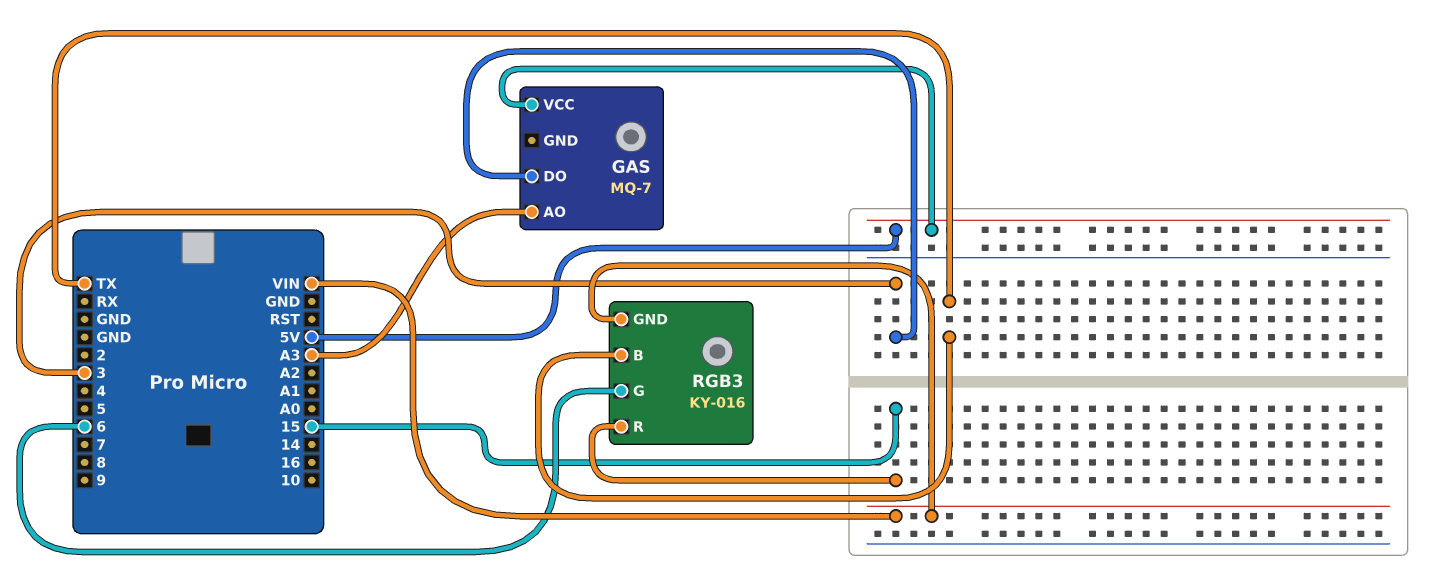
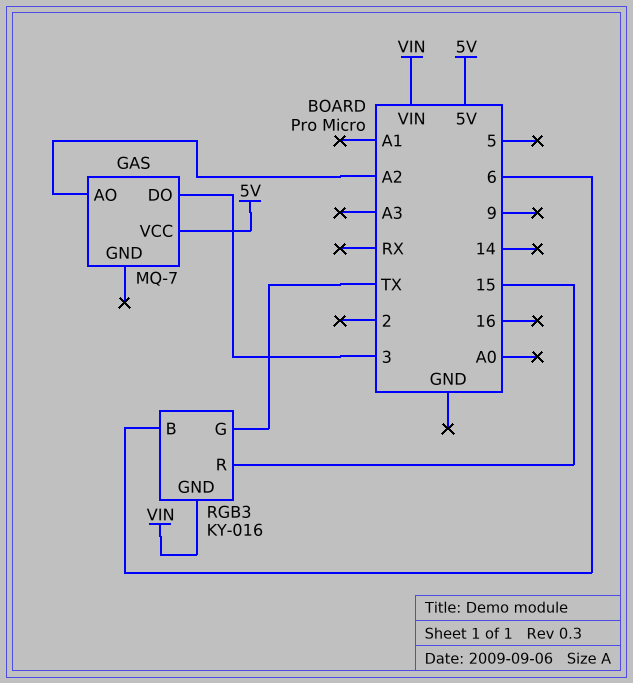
GAS pin AO: A3 -> A2
RGB3 pin B: TX -> 6
RGB3 pin G: 6 -> TX

